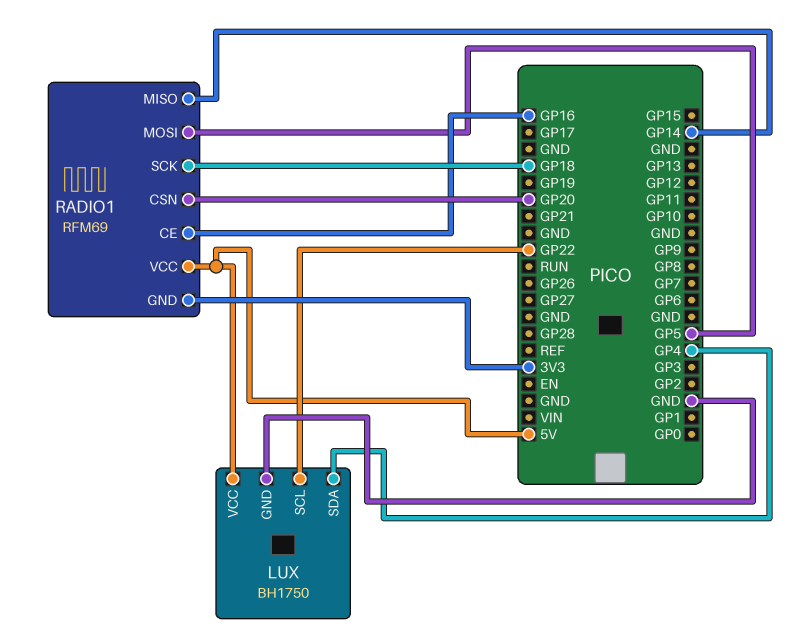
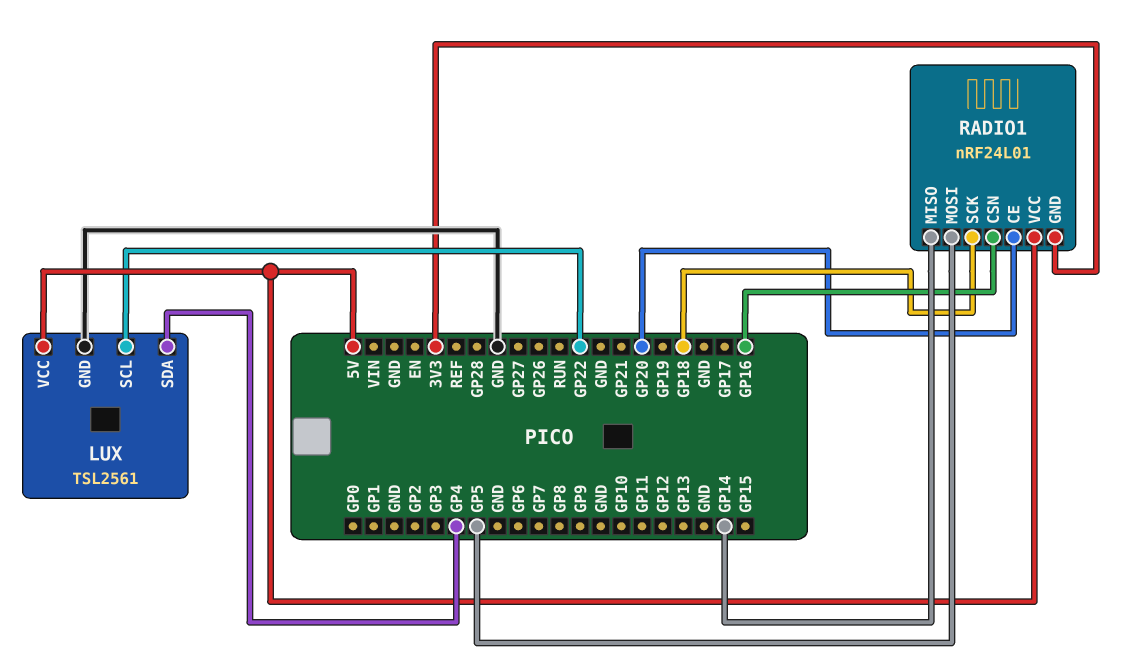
LUX: BH1750 -> TSL2561
RADIO1: RFM69 -> nRF24L01
RADIO1 pin CE: GP16 -> GP20
RADIO1 pin CSN: GP20 -> GP16

